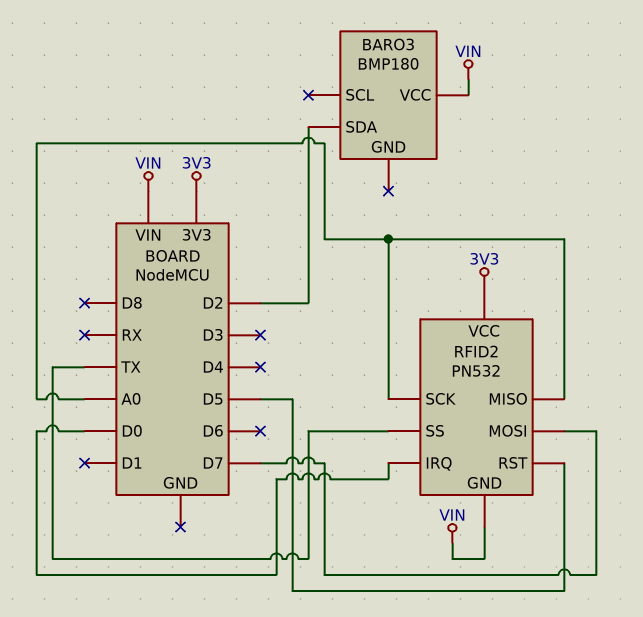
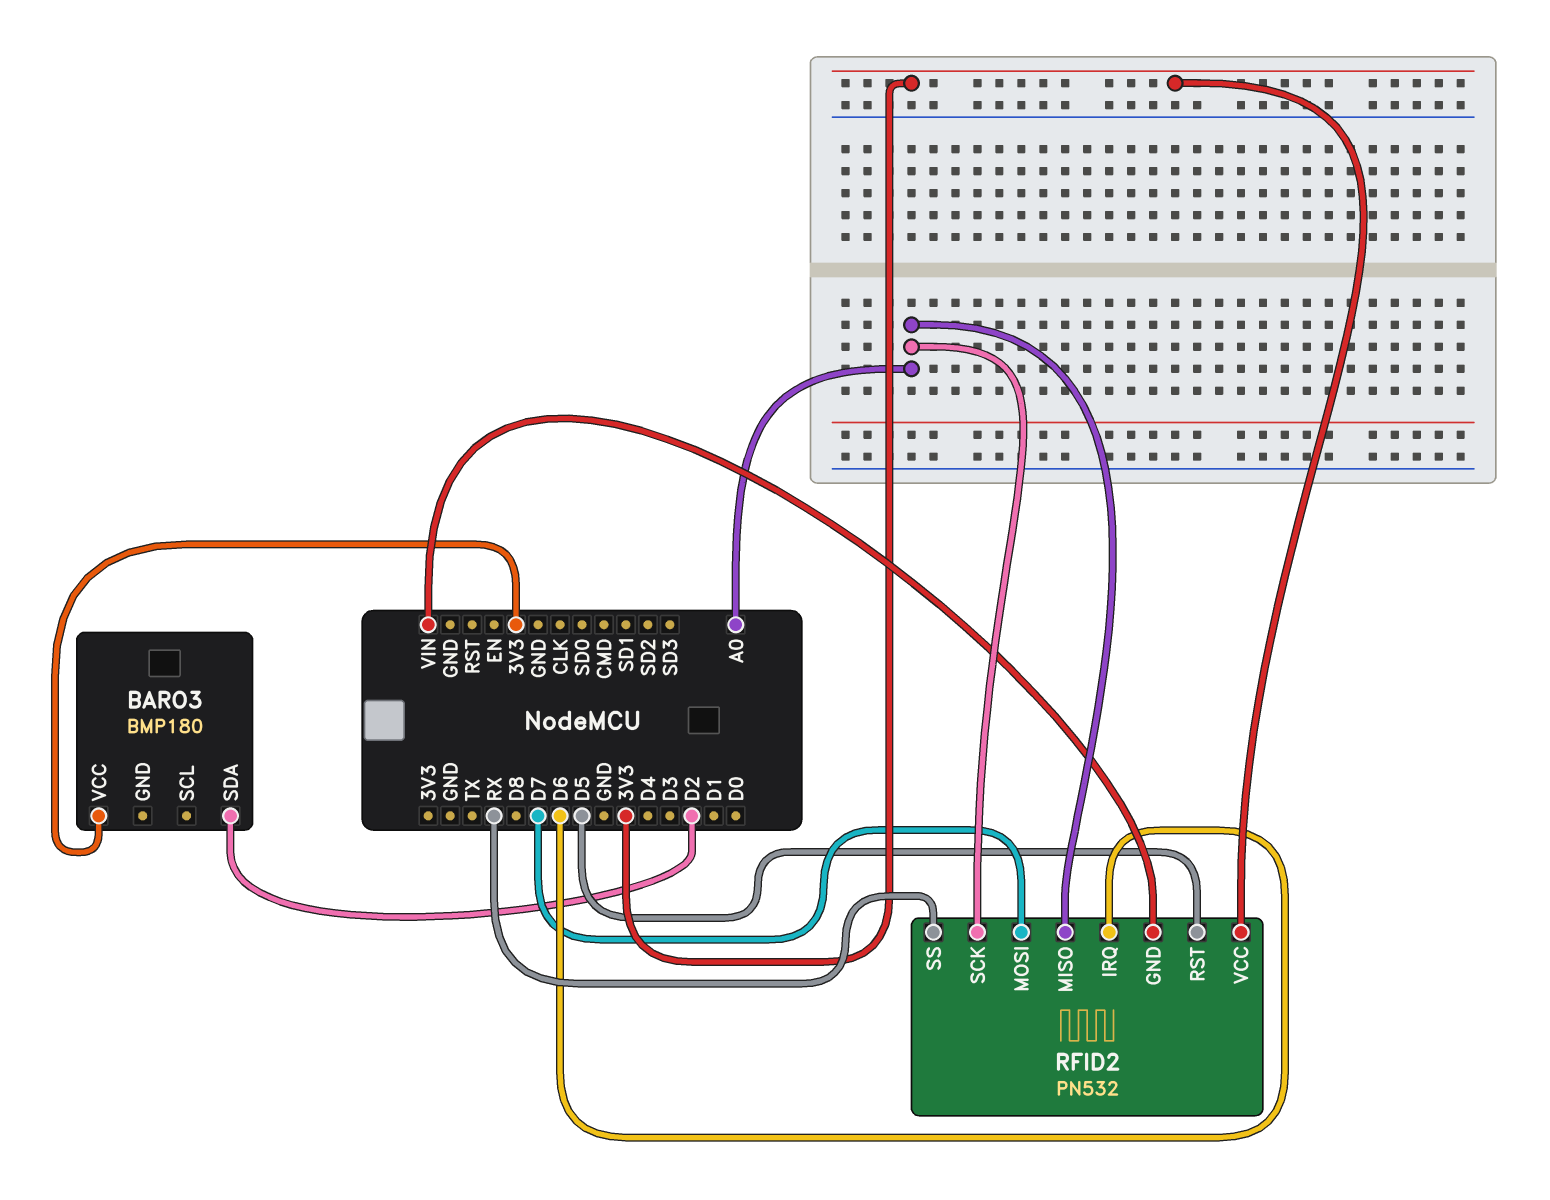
BARO3 pin VCC: VIN -> 3V3
RFID2 pin IRQ: D0 -> D6
RFID2 pin SS: TX -> RX

